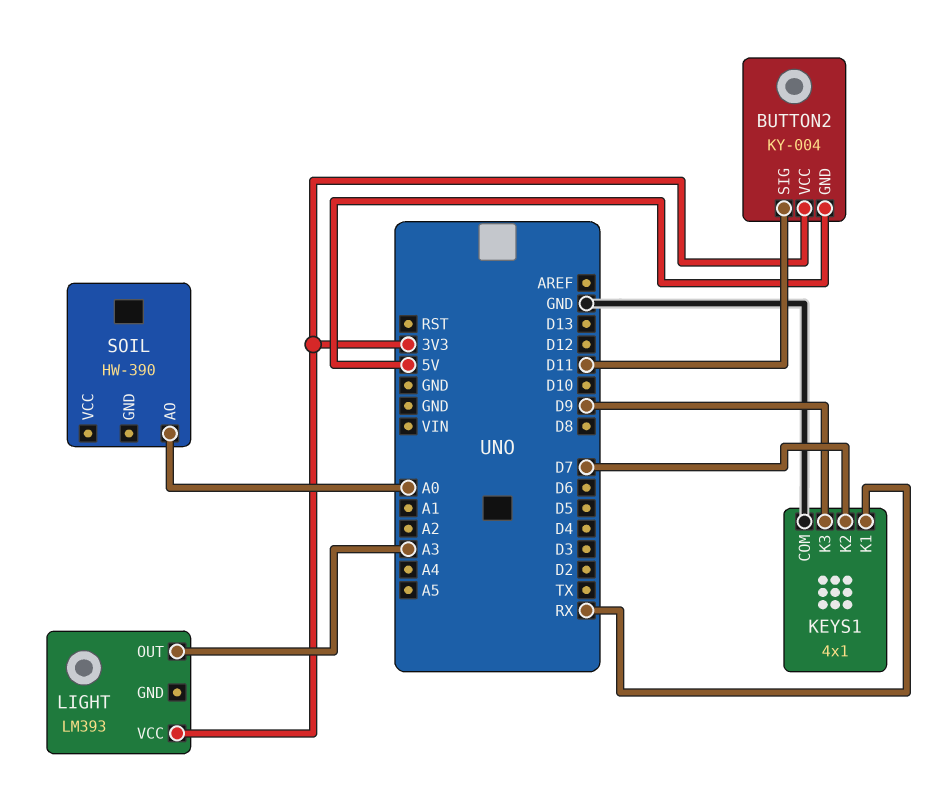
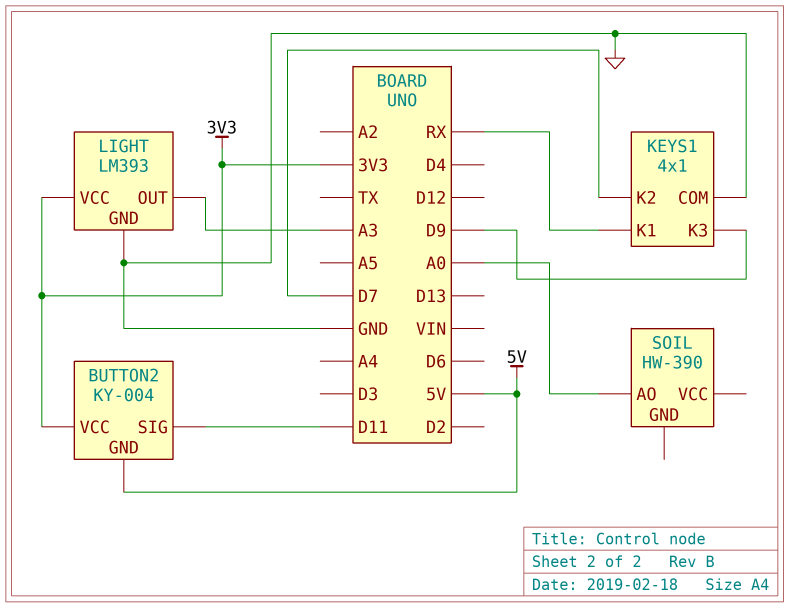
LIGHT pin GND: none -> GND

